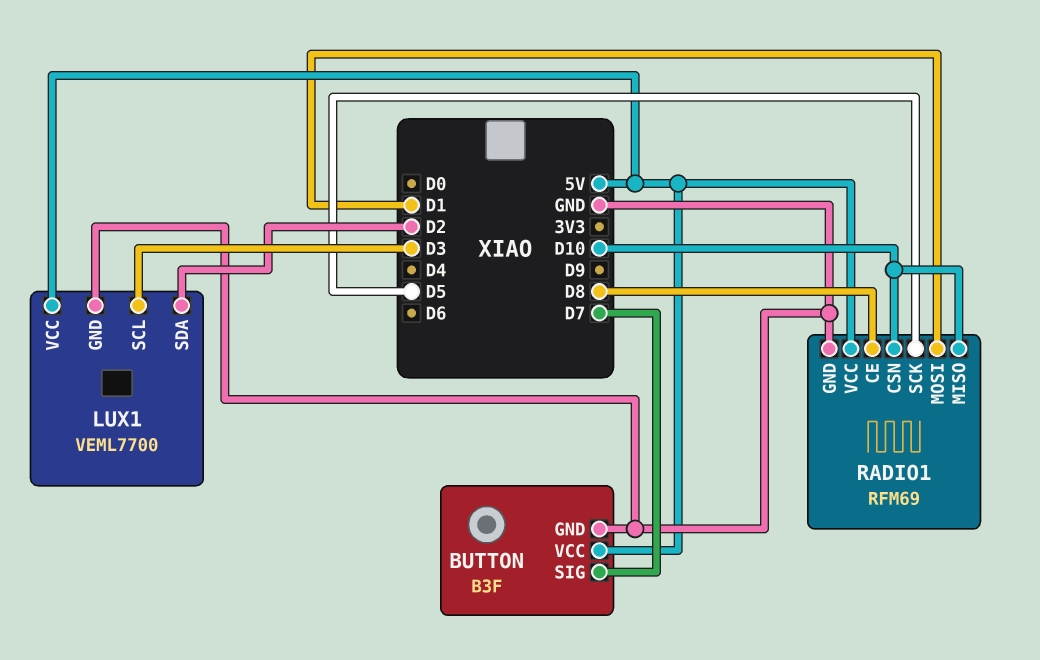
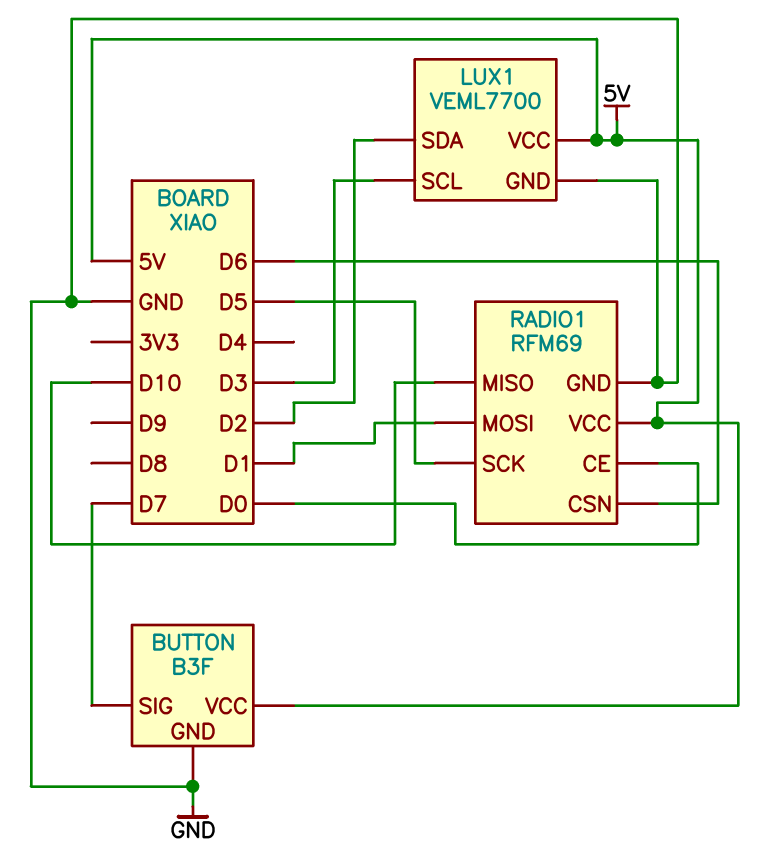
RADIO1 pin CE: D8 -> D0
RADIO1 pin CSN: D10 -> D6

